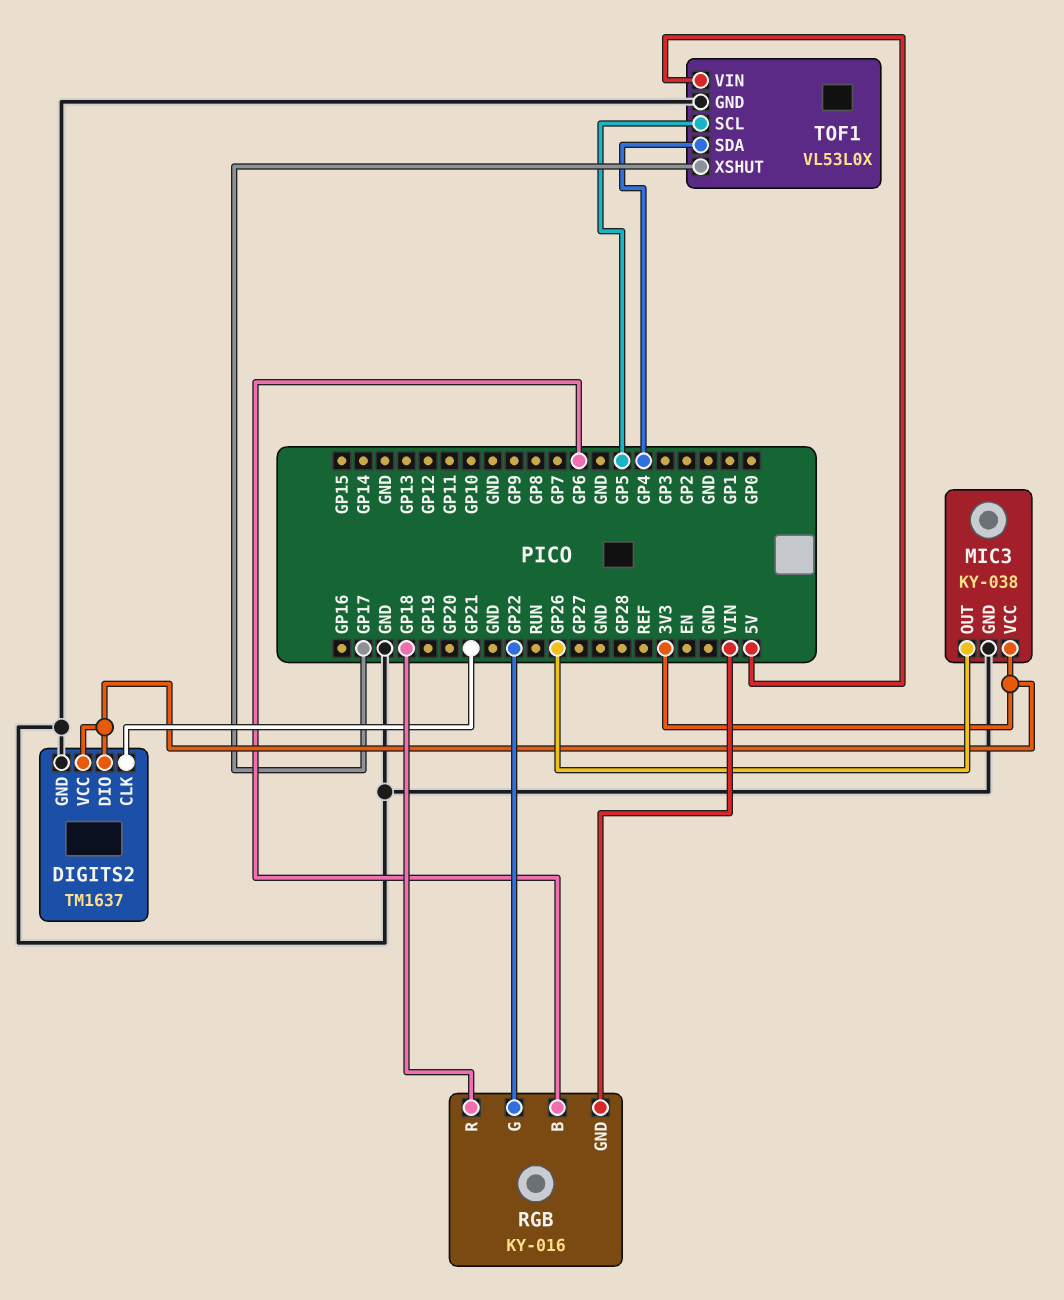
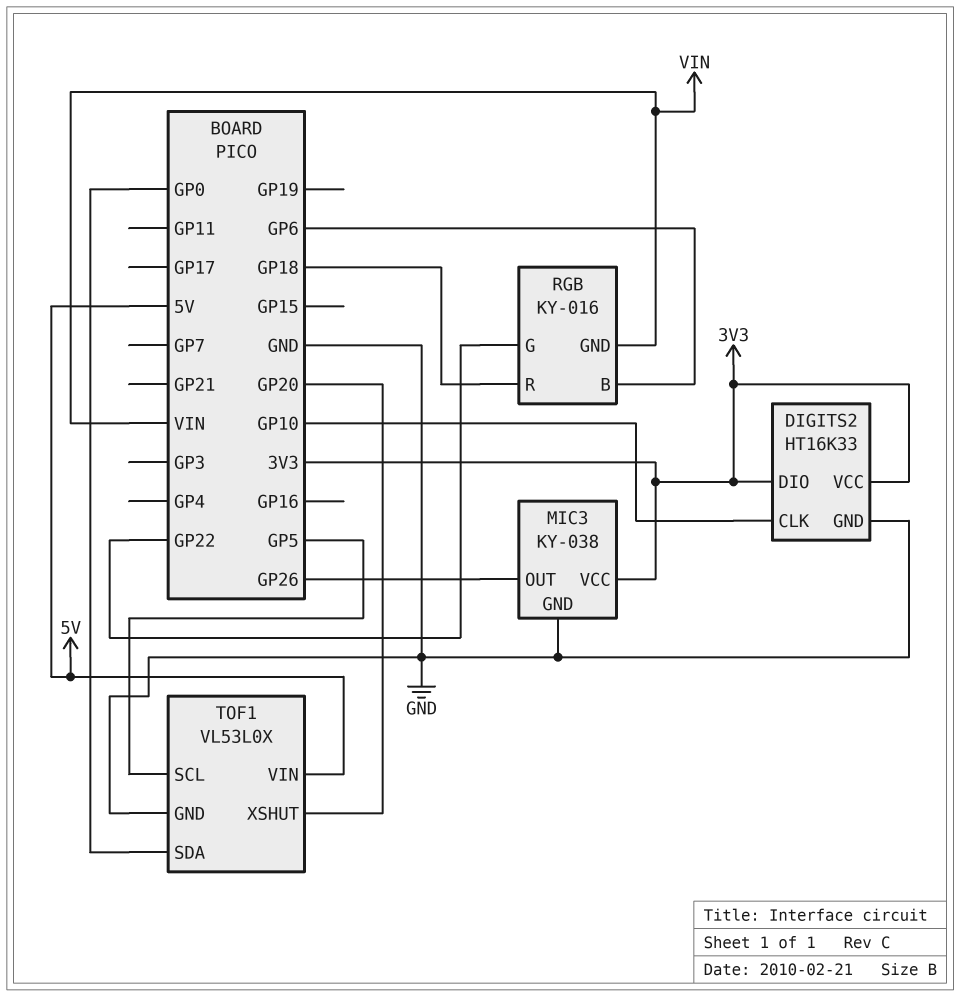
DIGITS2: TM1637 -> HT16K33
DIGITS2 pin CLK: GP21 -> GP10
TOF1 pin SDA: GP4 -> GP0
TOF1 pin XSHUT: GP17 -> GP20

